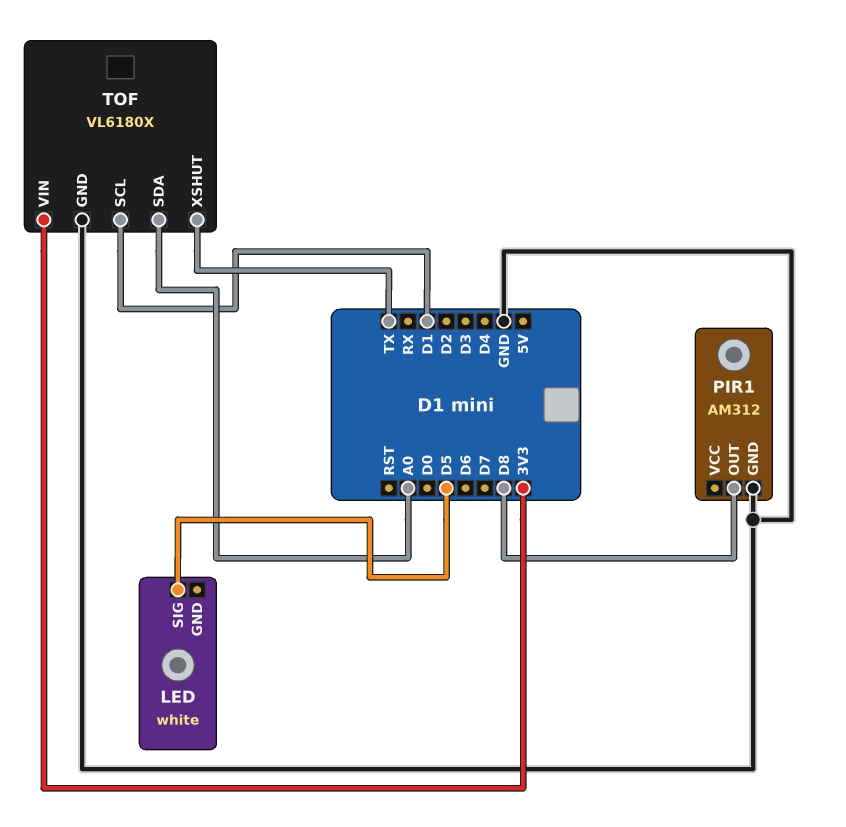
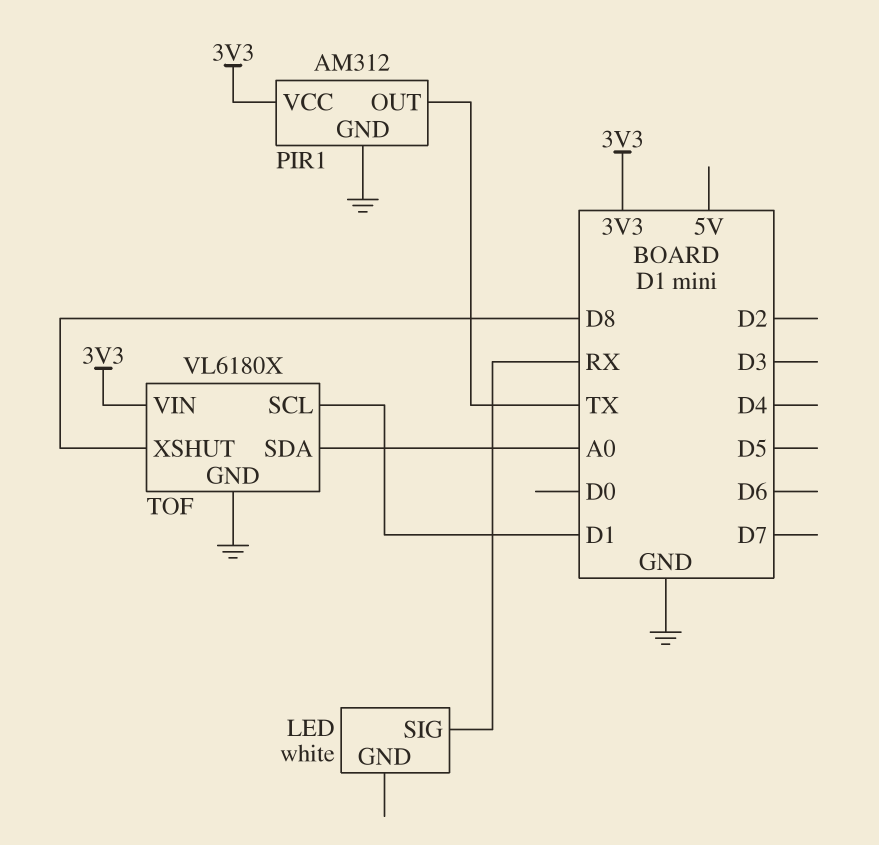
LED pin SIG: D5 -> RX
PIR1 pin OUT: D8 -> TX
PIR1 pin VCC: none -> 3V3
TOF pin XSHUT: TX -> D8

